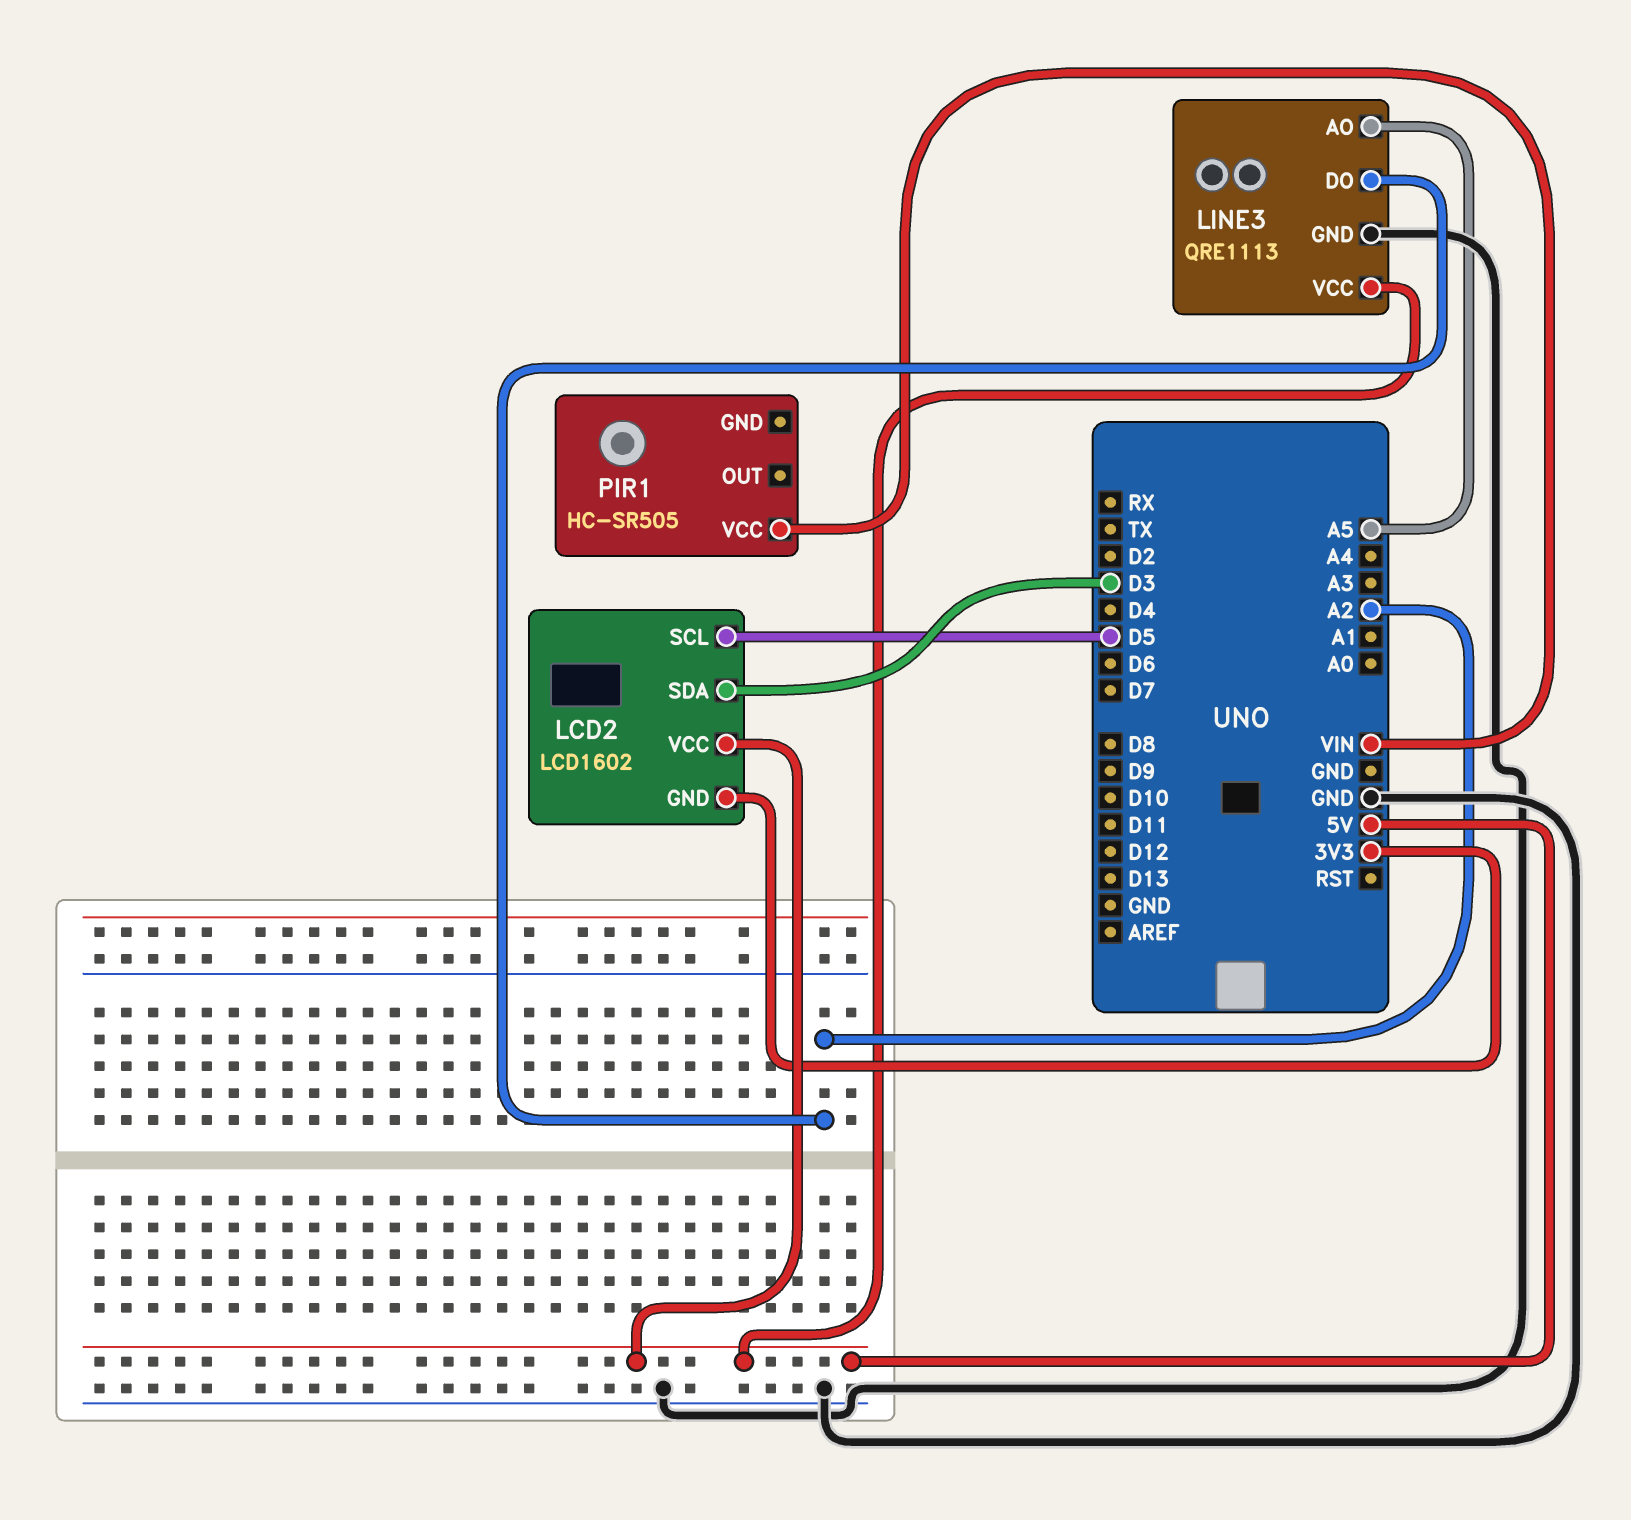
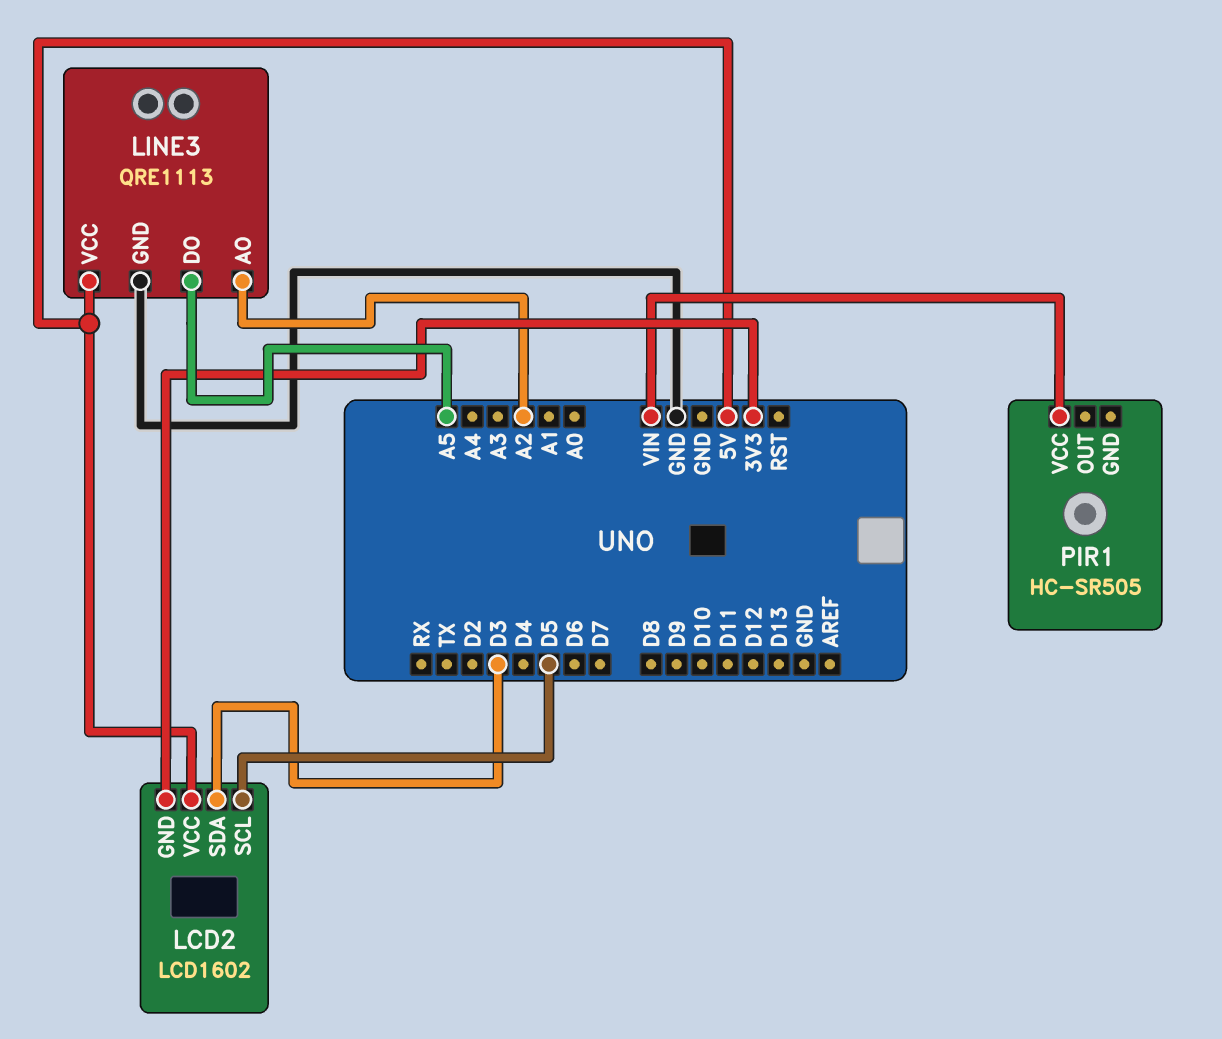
LINE3 pin AO: A5 -> A2
LINE3 pin DO: A2 -> A5

